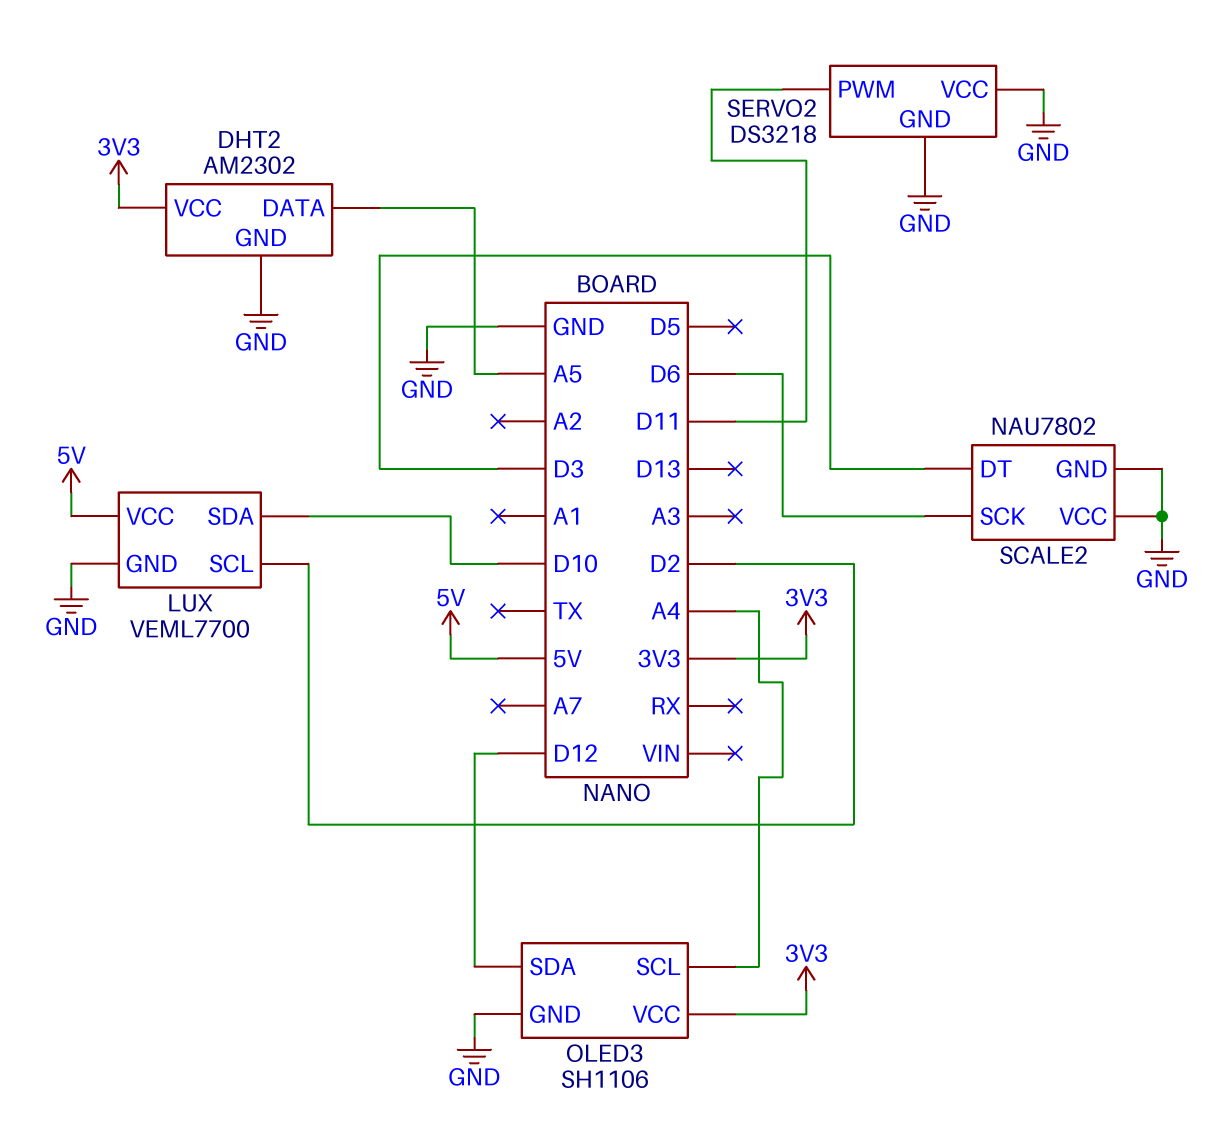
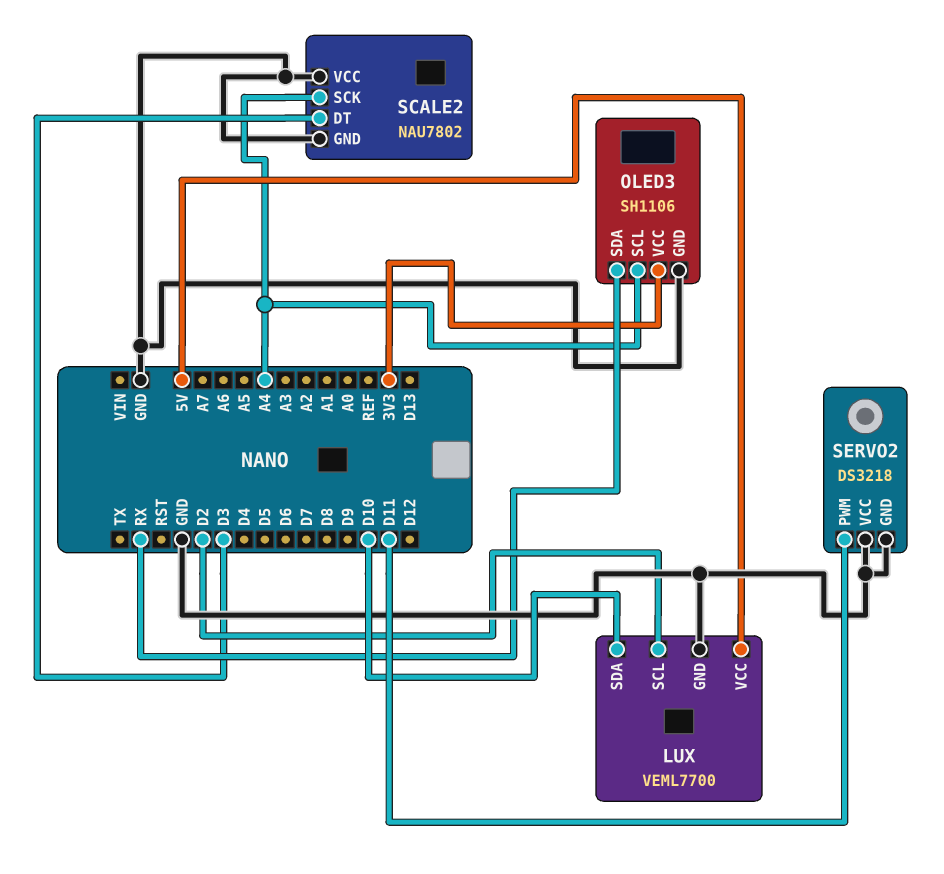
DHT2: AM2302 -> none
DHT2 pin DATA: A5 -> none
DHT2 pin GND: GND -> none
DHT2 pin VCC: 3V3 -> none
OLED3 pin SDA: D12 -> RX
SCALE2 pin SCK: D6 -> A4

